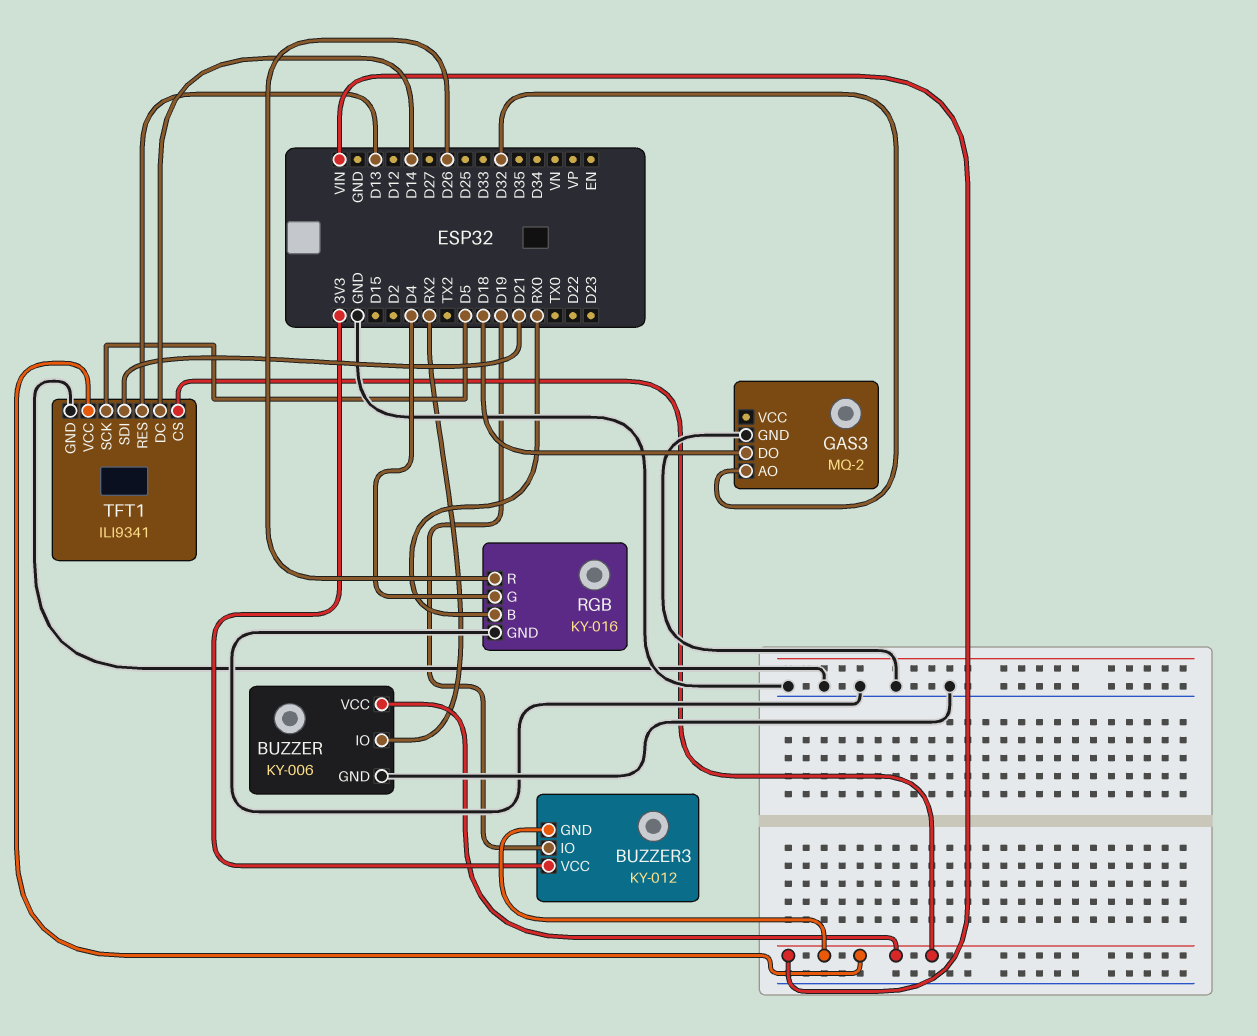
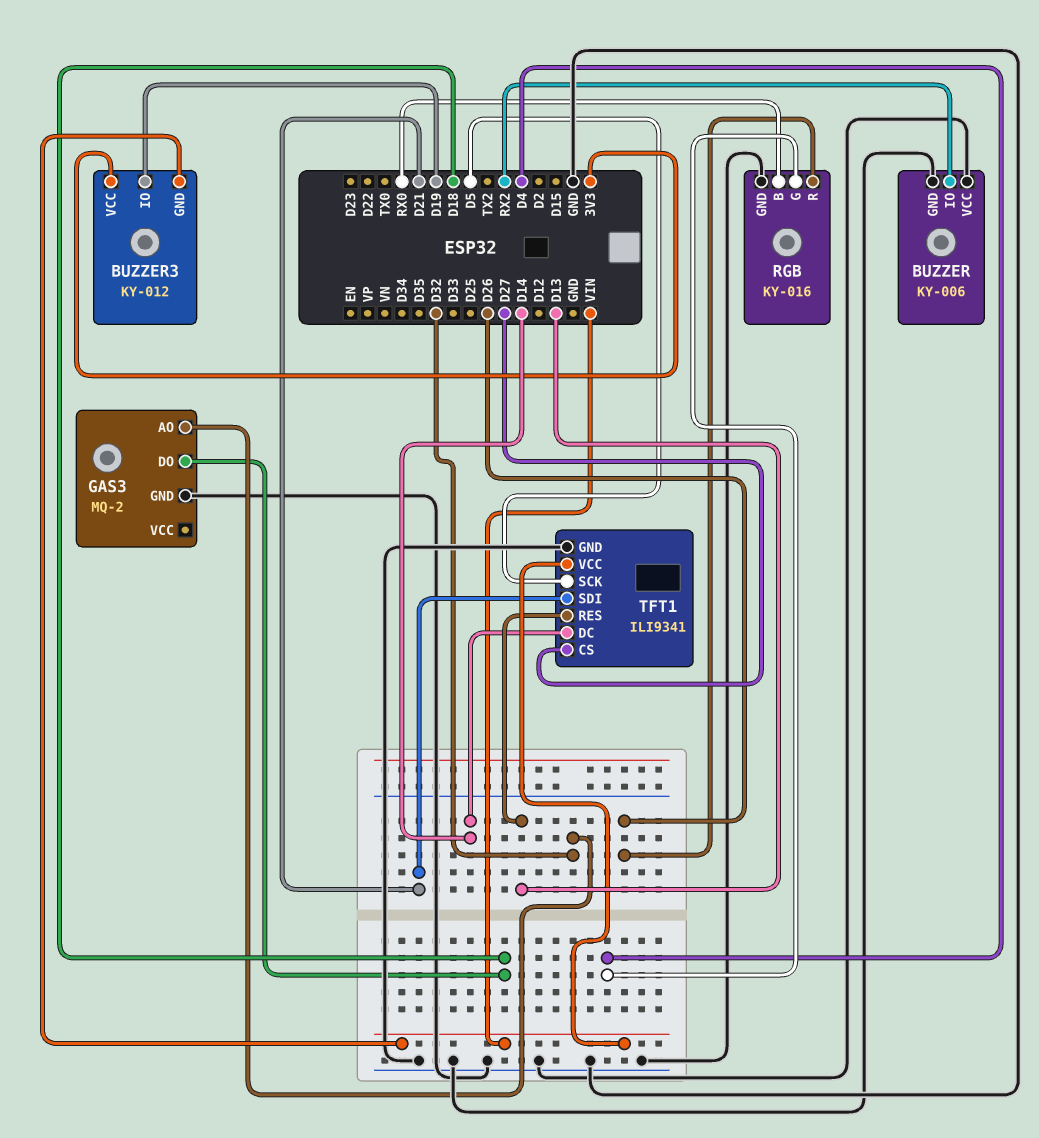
BUZZER pin VCC: VIN -> GND
TFT1 pin CS: VIN -> D27

